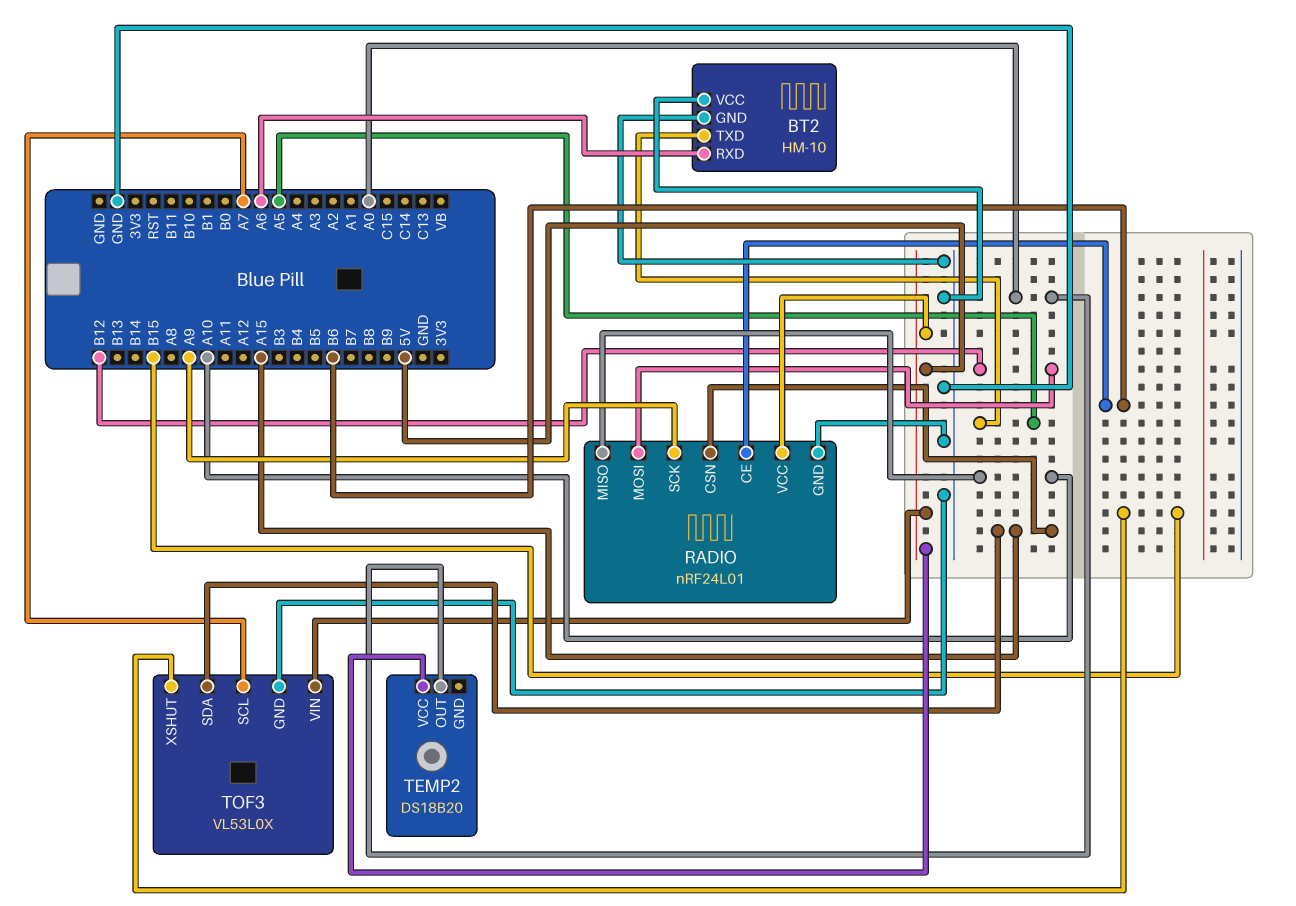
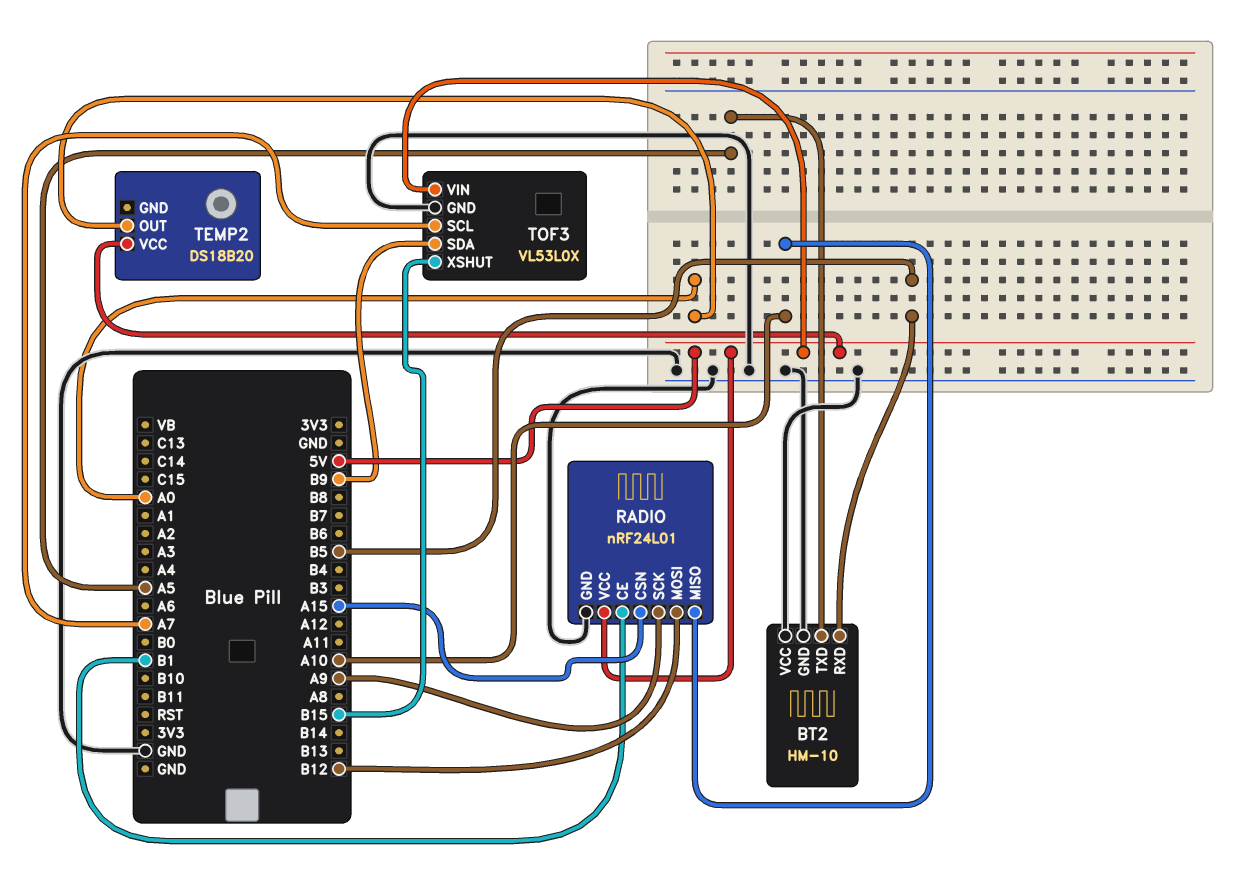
BT2 pin RXD: A6 -> B5
RADIO pin CE: B6 -> B1
TOF3 pin SDA: A15 -> B9

